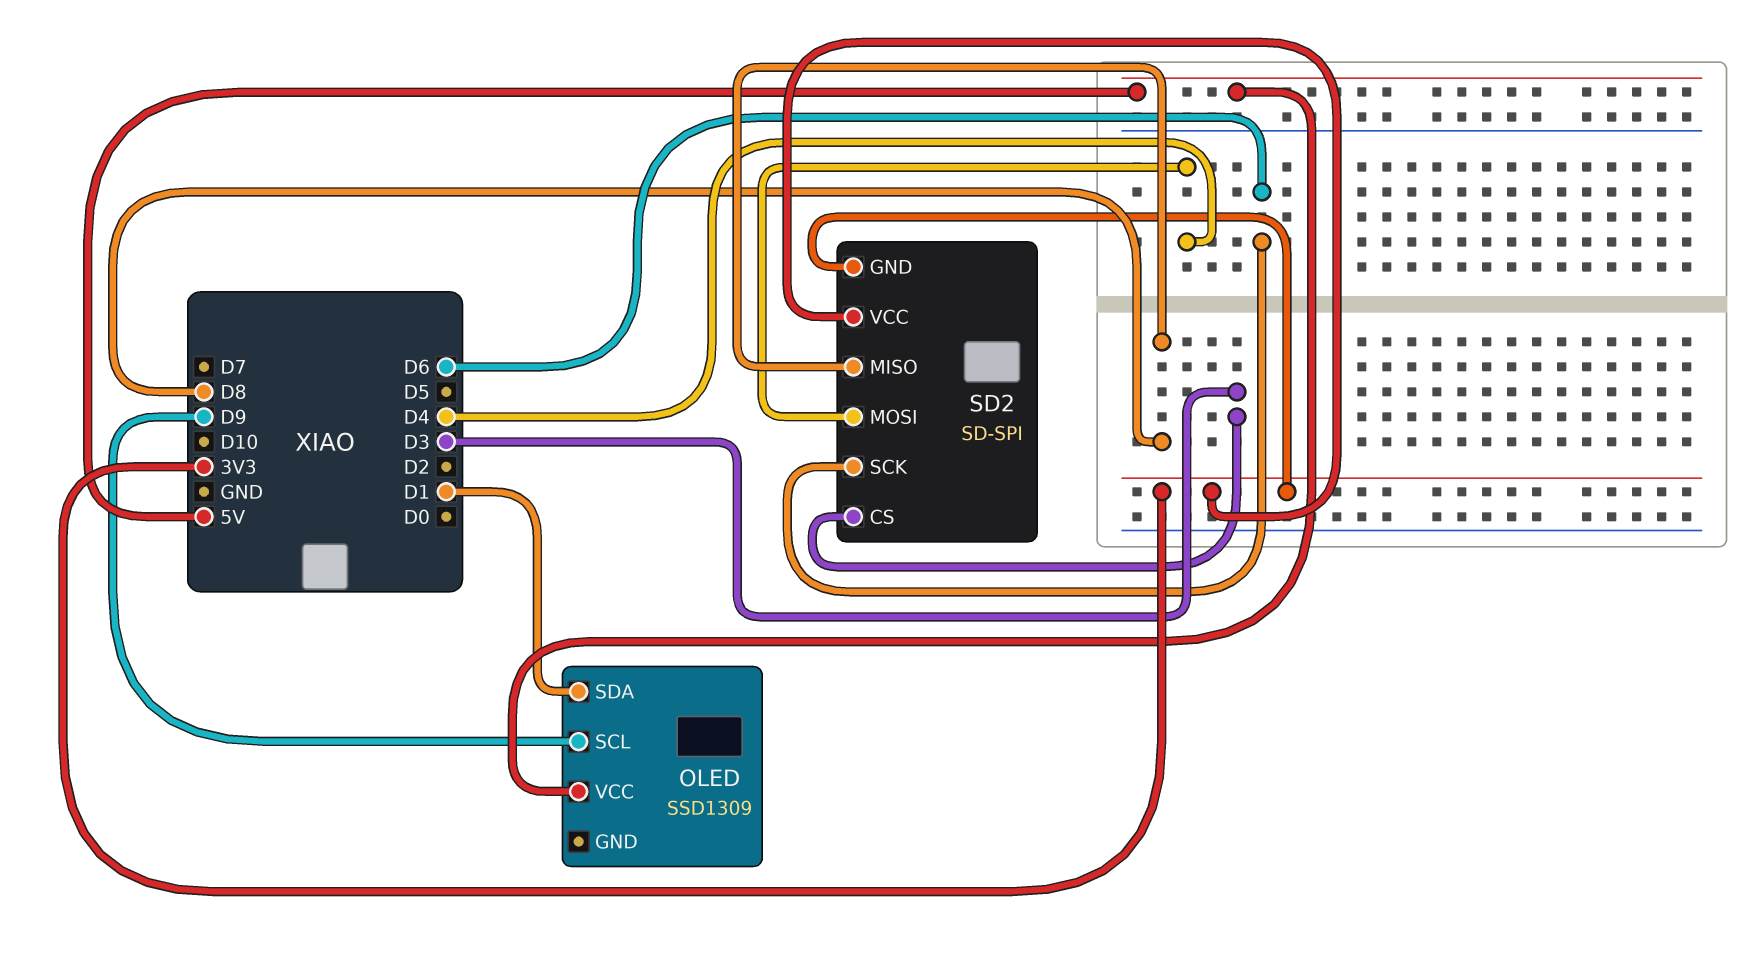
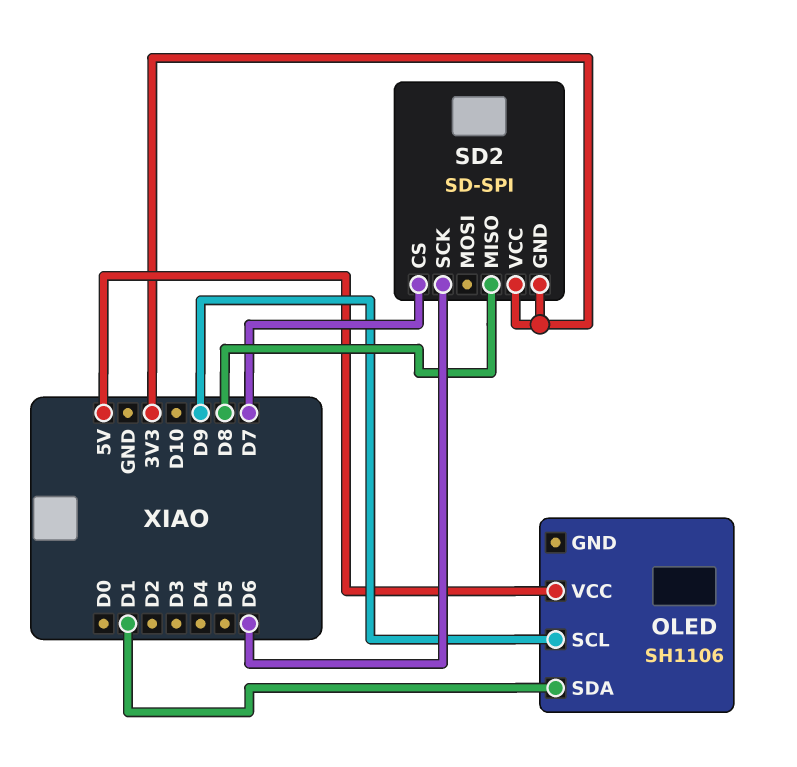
OLED: SSD1309 -> SH1106
SD2 pin CS: D3 -> D7
SD2 pin MOSI: D4 -> none

